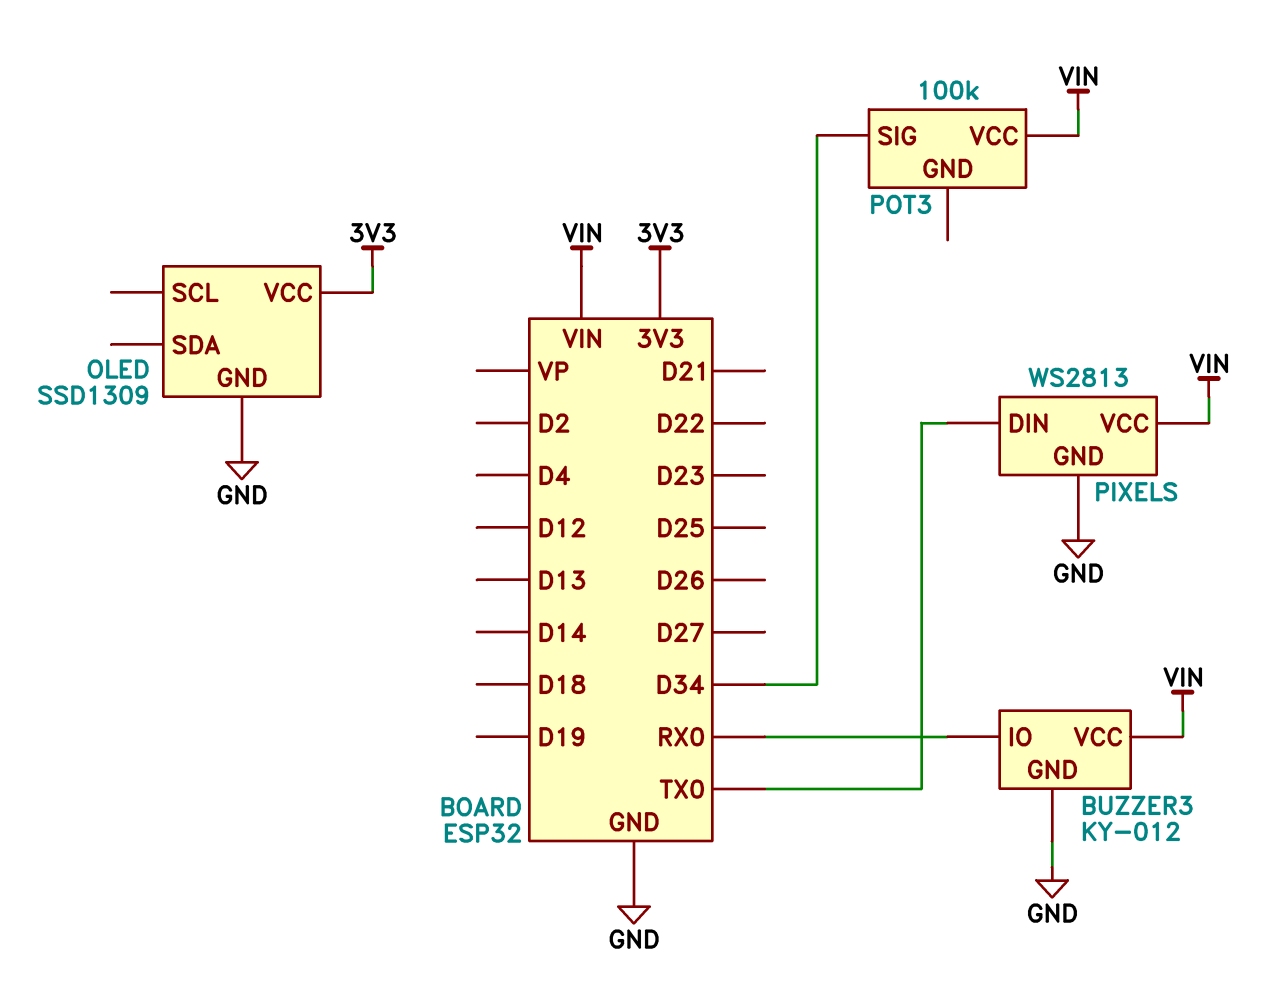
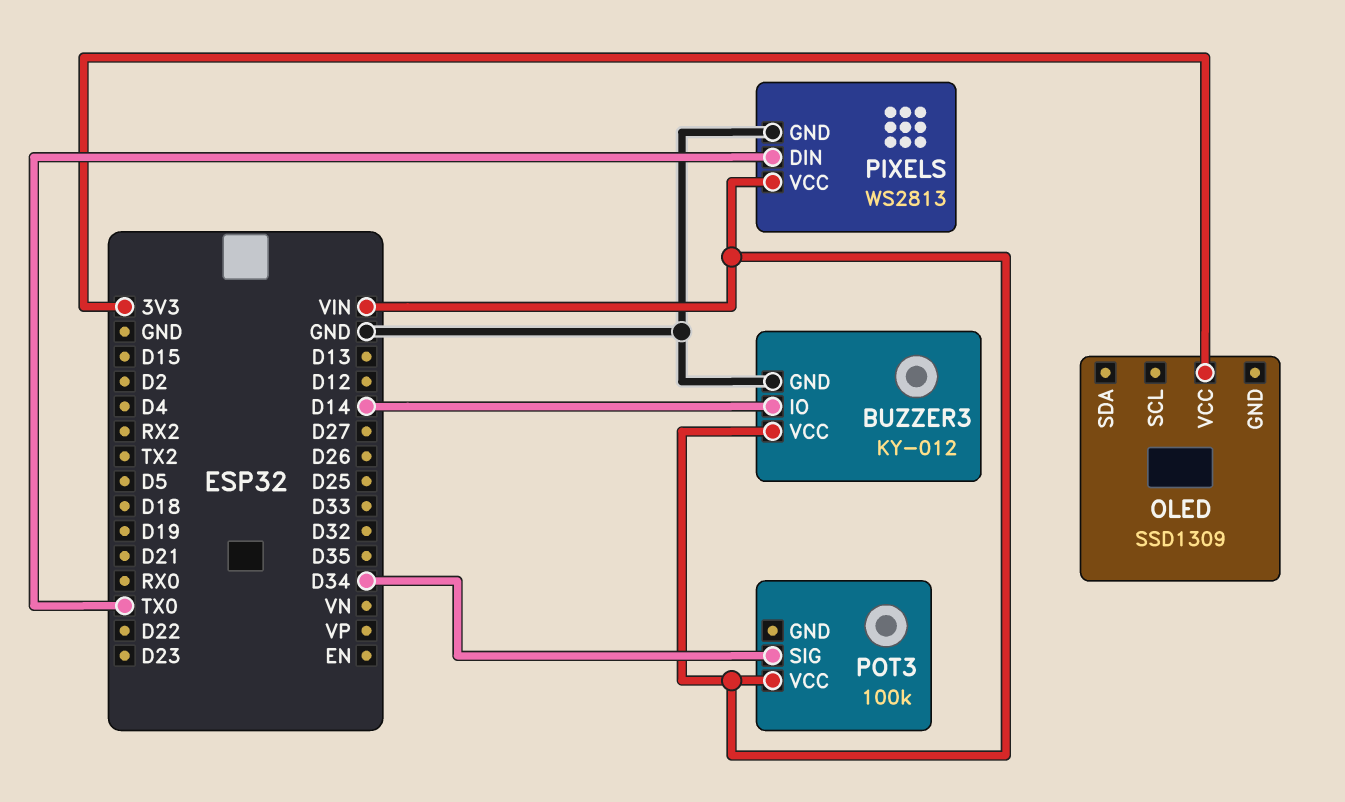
BUZZER3 pin IO: RX0 -> D14
OLED pin GND: GND -> none

